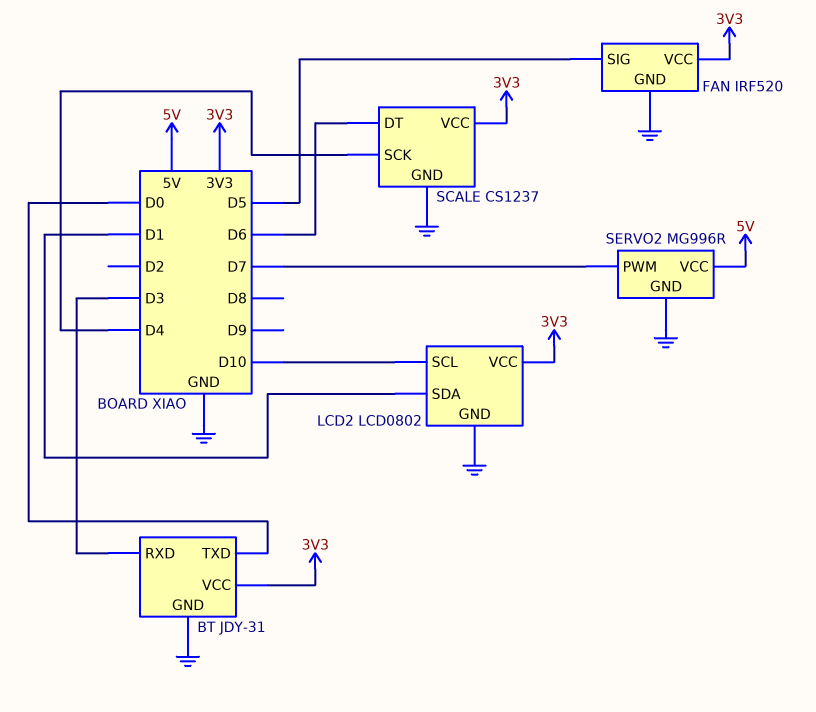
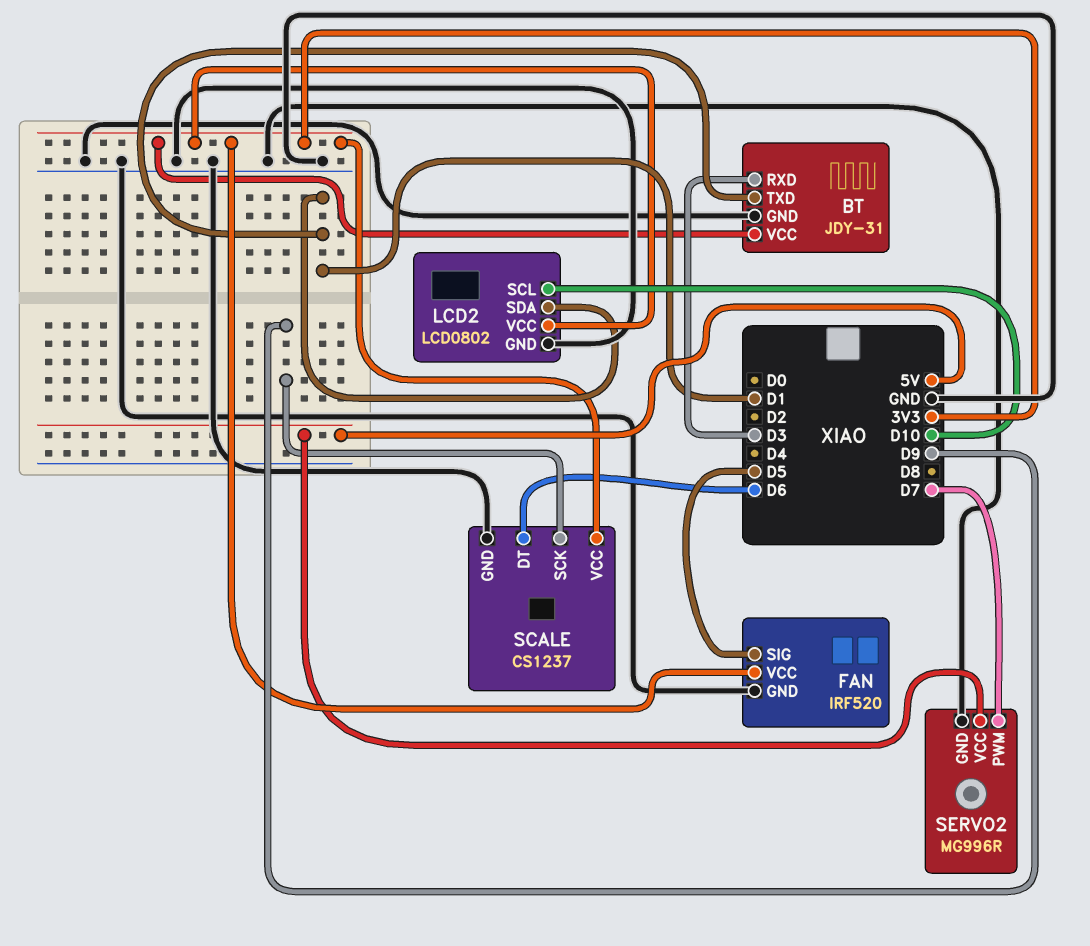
BT pin TXD: D0 -> D1
SCALE pin SCK: D4 -> D9

